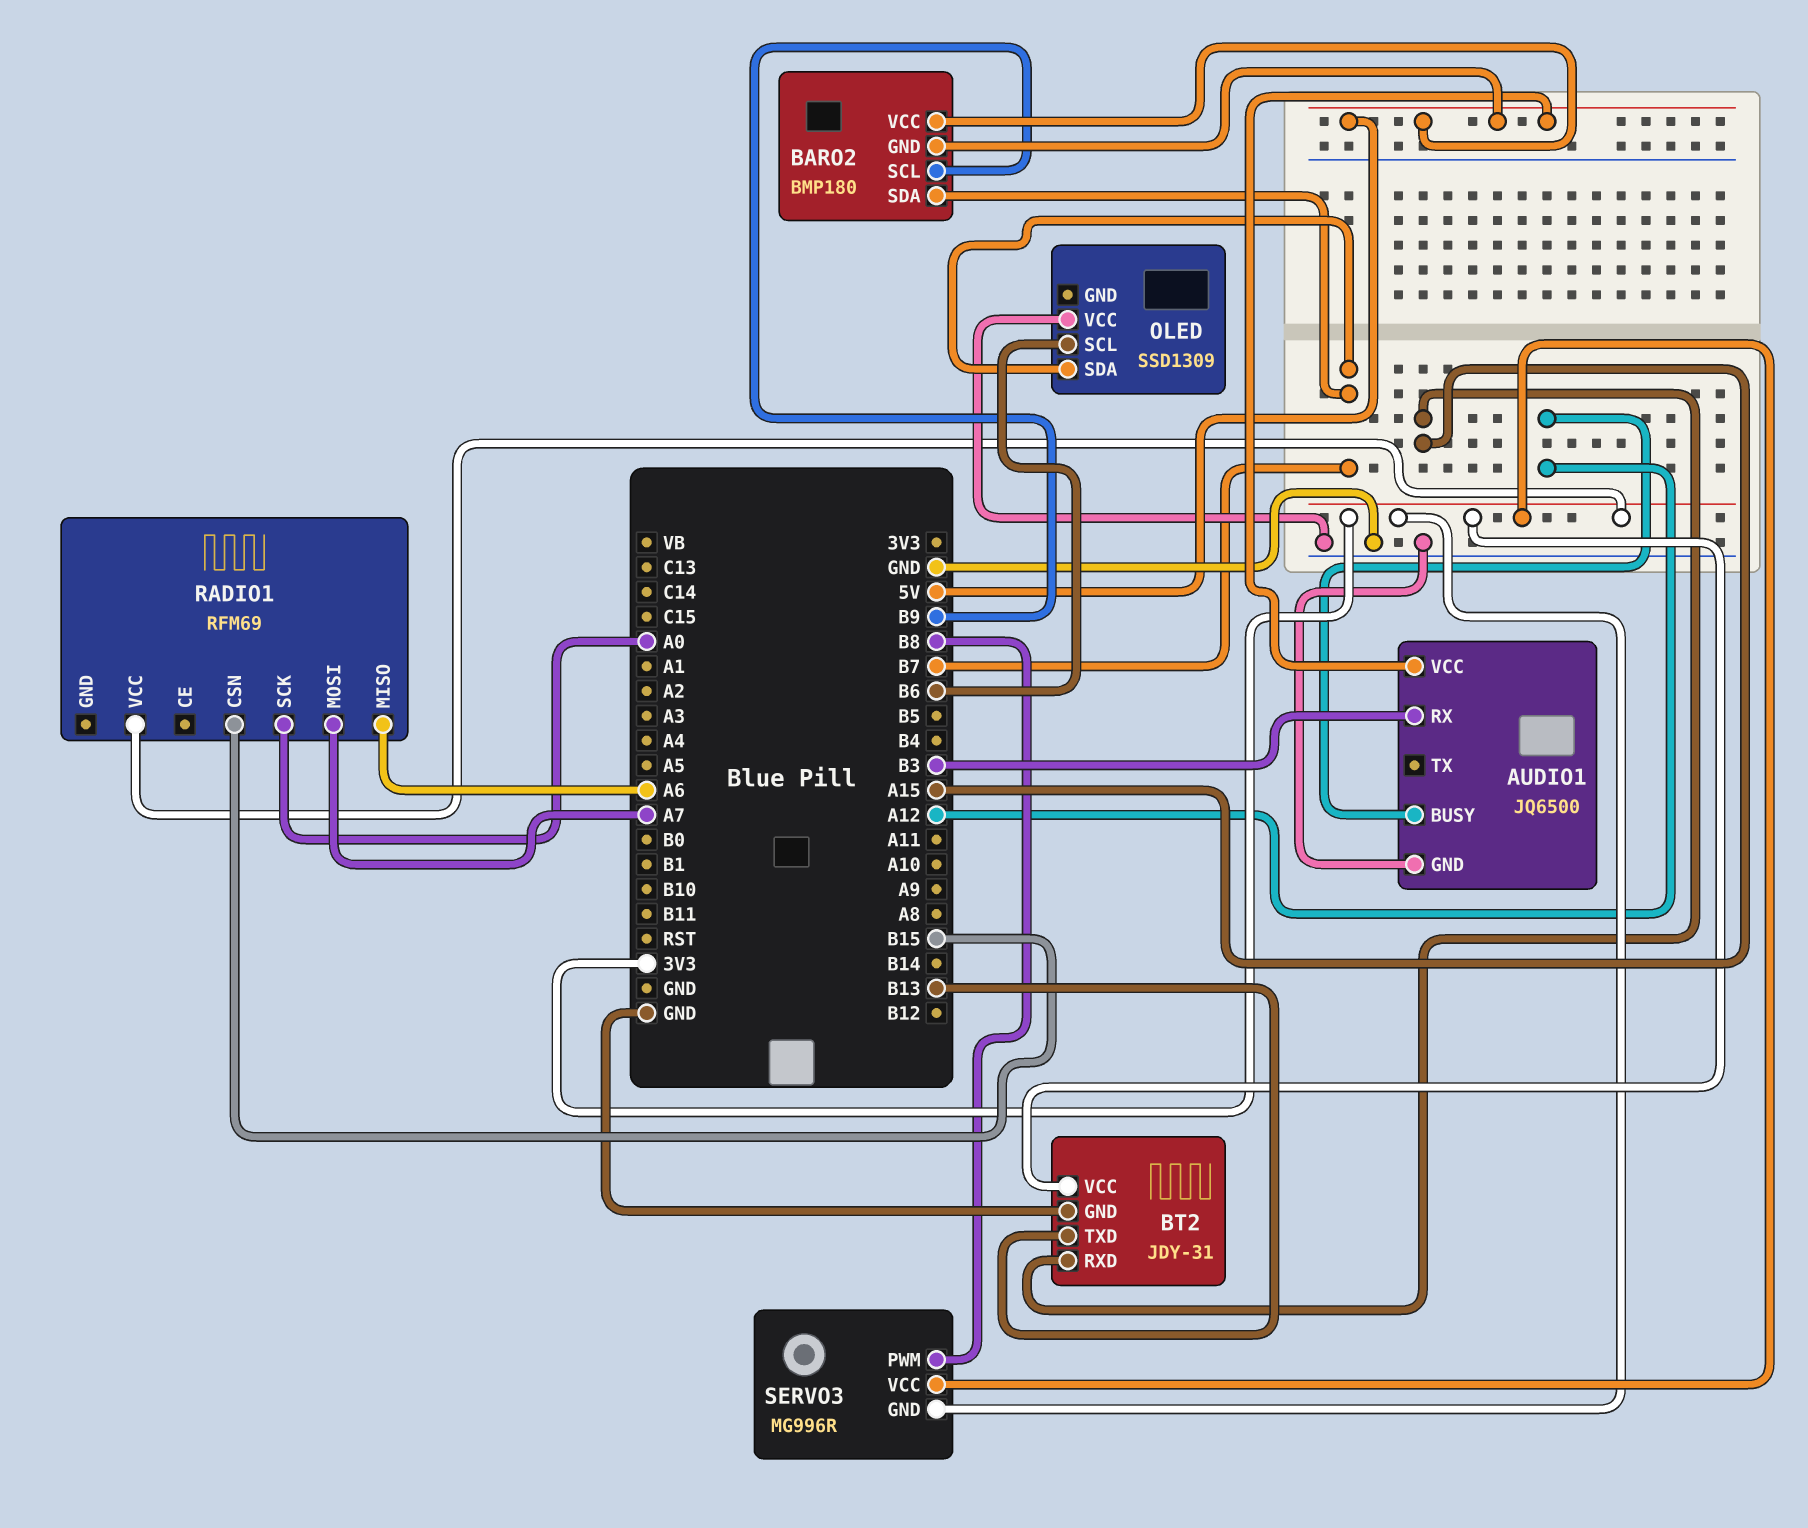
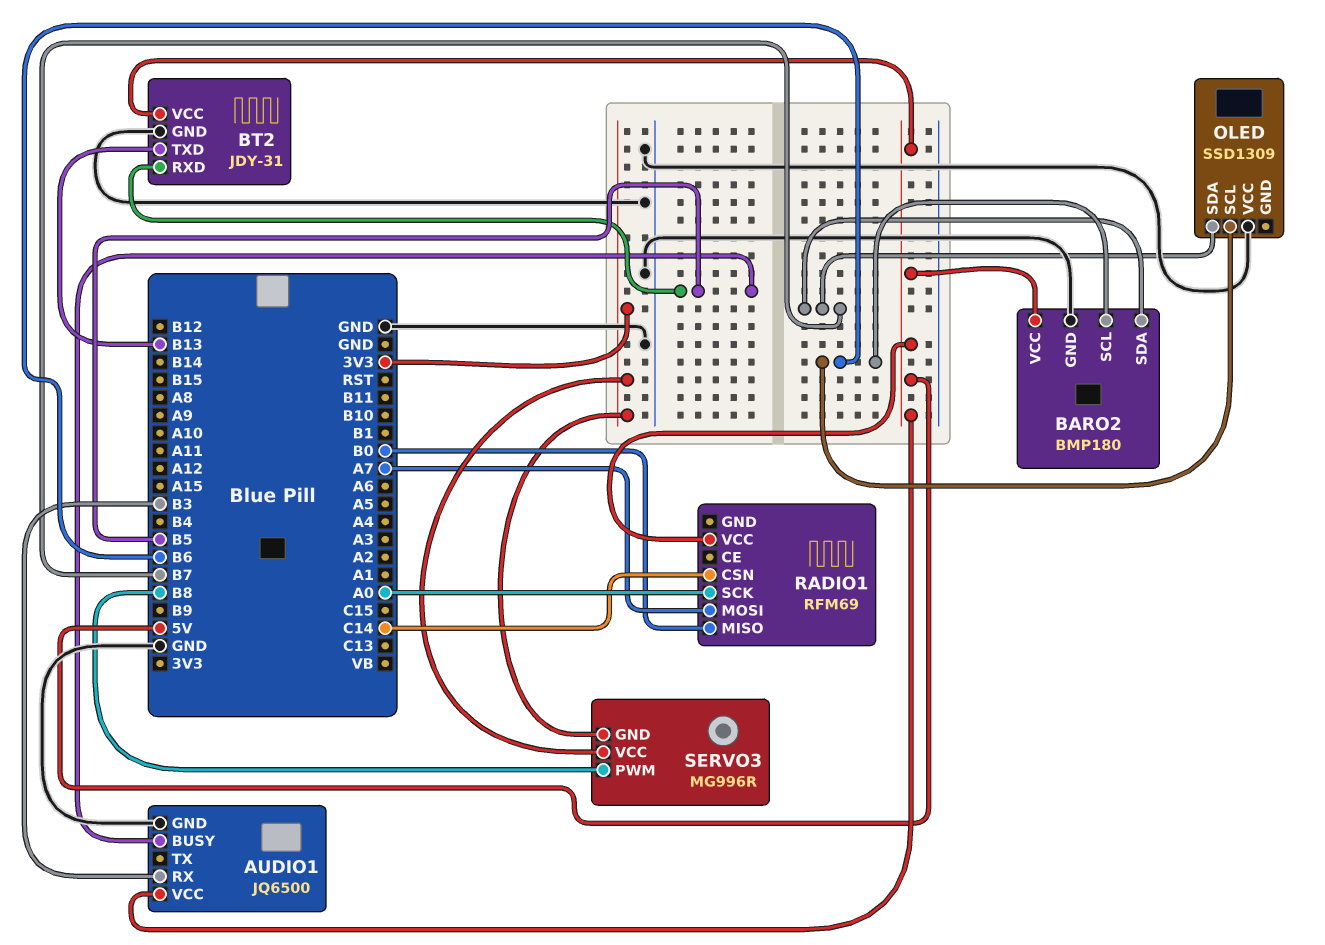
AUDIO1 pin BUSY: A12 -> B5
BARO2 pin GND: 5V -> GND
BARO2 pin SCL: B9 -> B6
BT2 pin RXD: A15 -> B5
BT2 pin VCC: 3V3 -> 5V
RADIO1 pin CSN: B15 -> C14
RADIO1 pin MISO: A6 -> B0
RADIO1 pin VCC: 3V3 -> 5V

